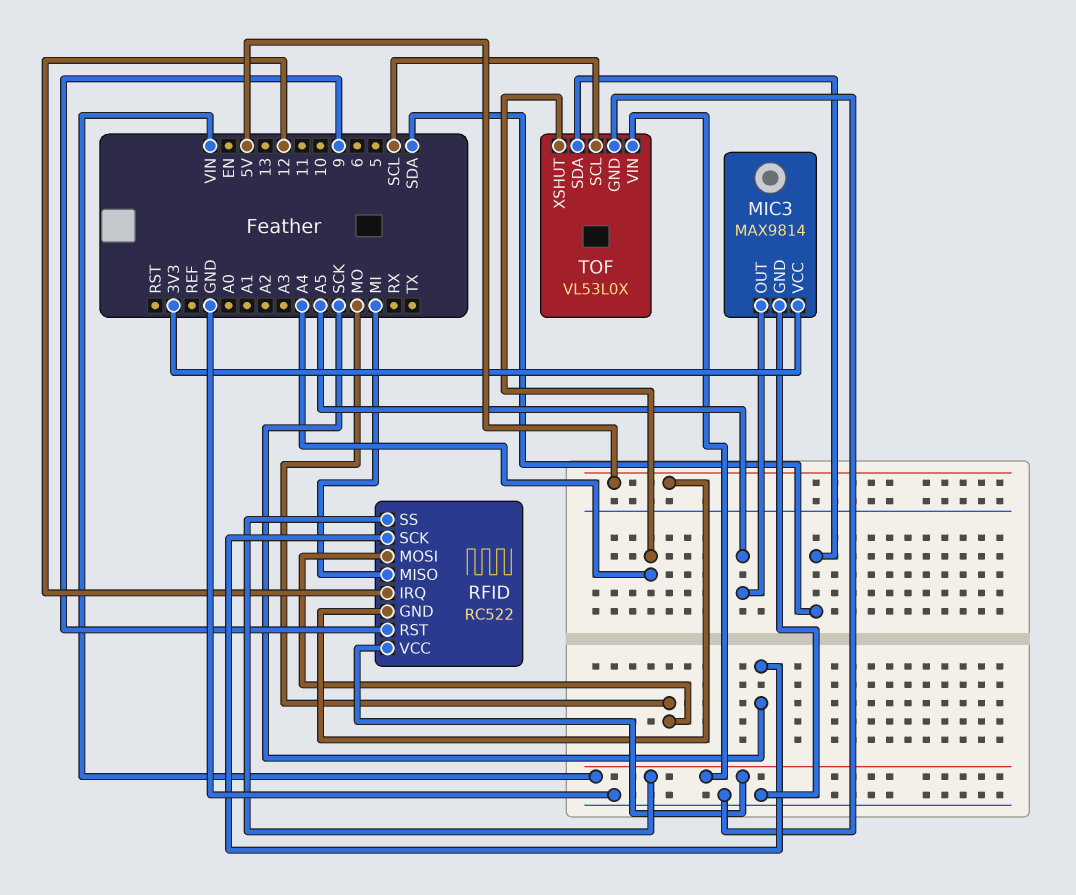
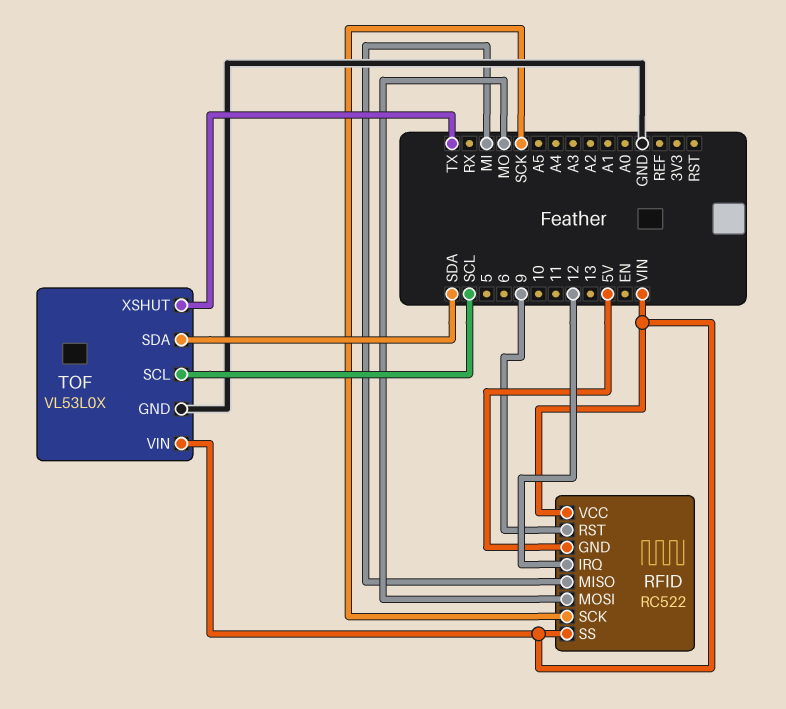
MIC3: MAX9814 -> none
MIC3 pin GND: GND -> none
MIC3 pin OUT: A5 -> none
MIC3 pin VCC: 3V3 -> none
TOF pin XSHUT: A4 -> TX

